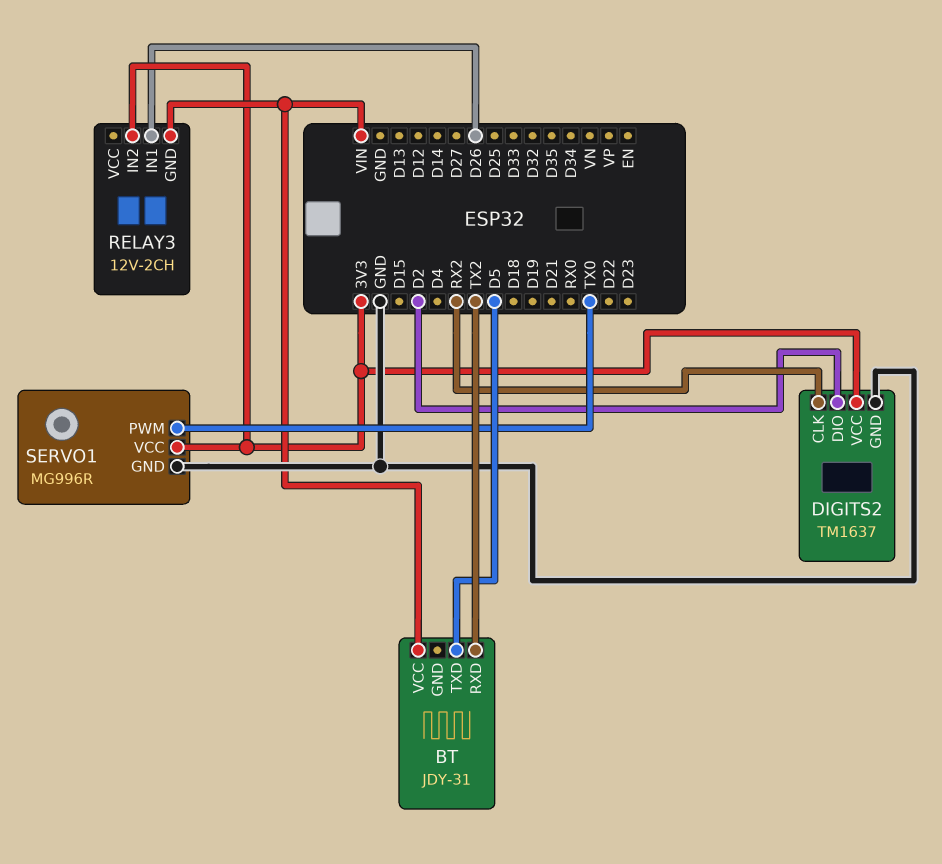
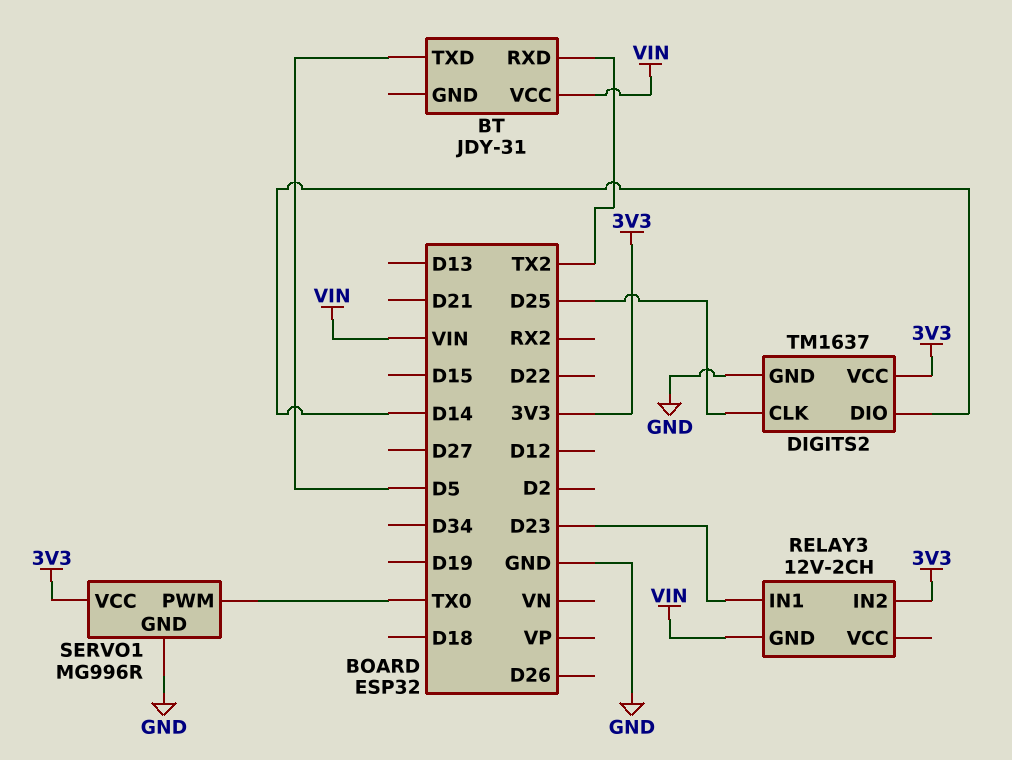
DIGITS2 pin CLK: RX2 -> D25
DIGITS2 pin DIO: D2 -> D14
RELAY3 pin IN1: D26 -> D23

